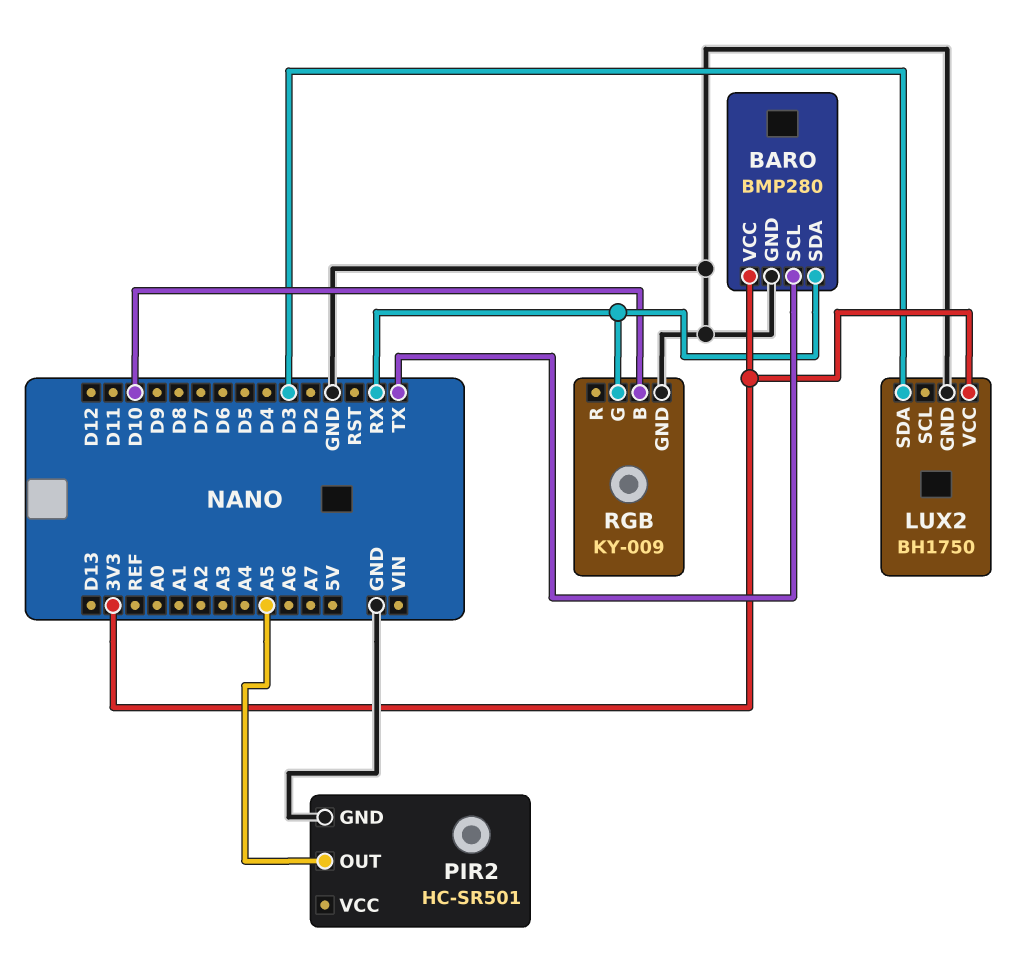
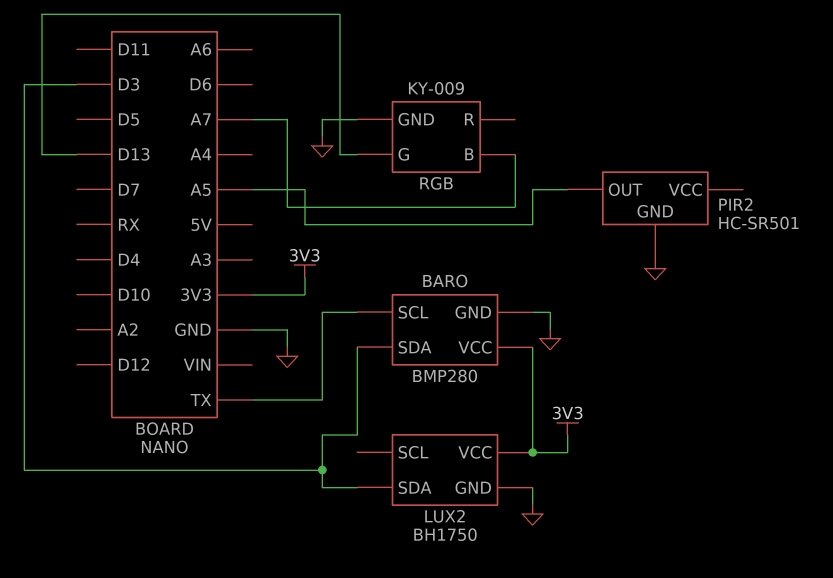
BARO pin SDA: RX -> D3
RGB pin B: D10 -> A7
RGB pin G: RX -> D13

